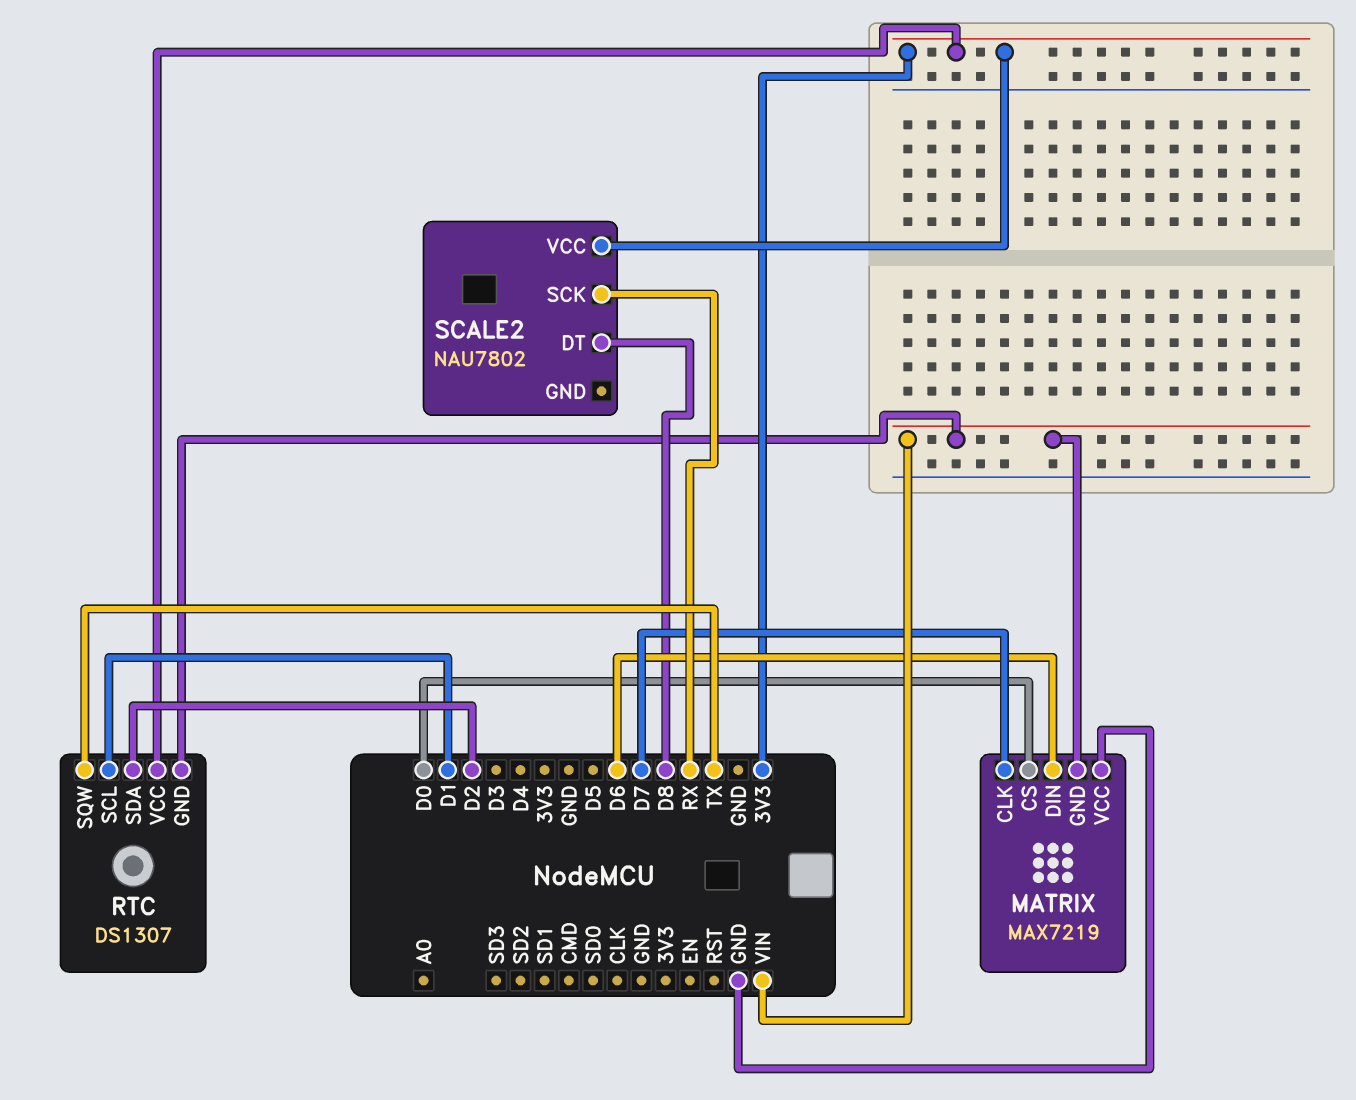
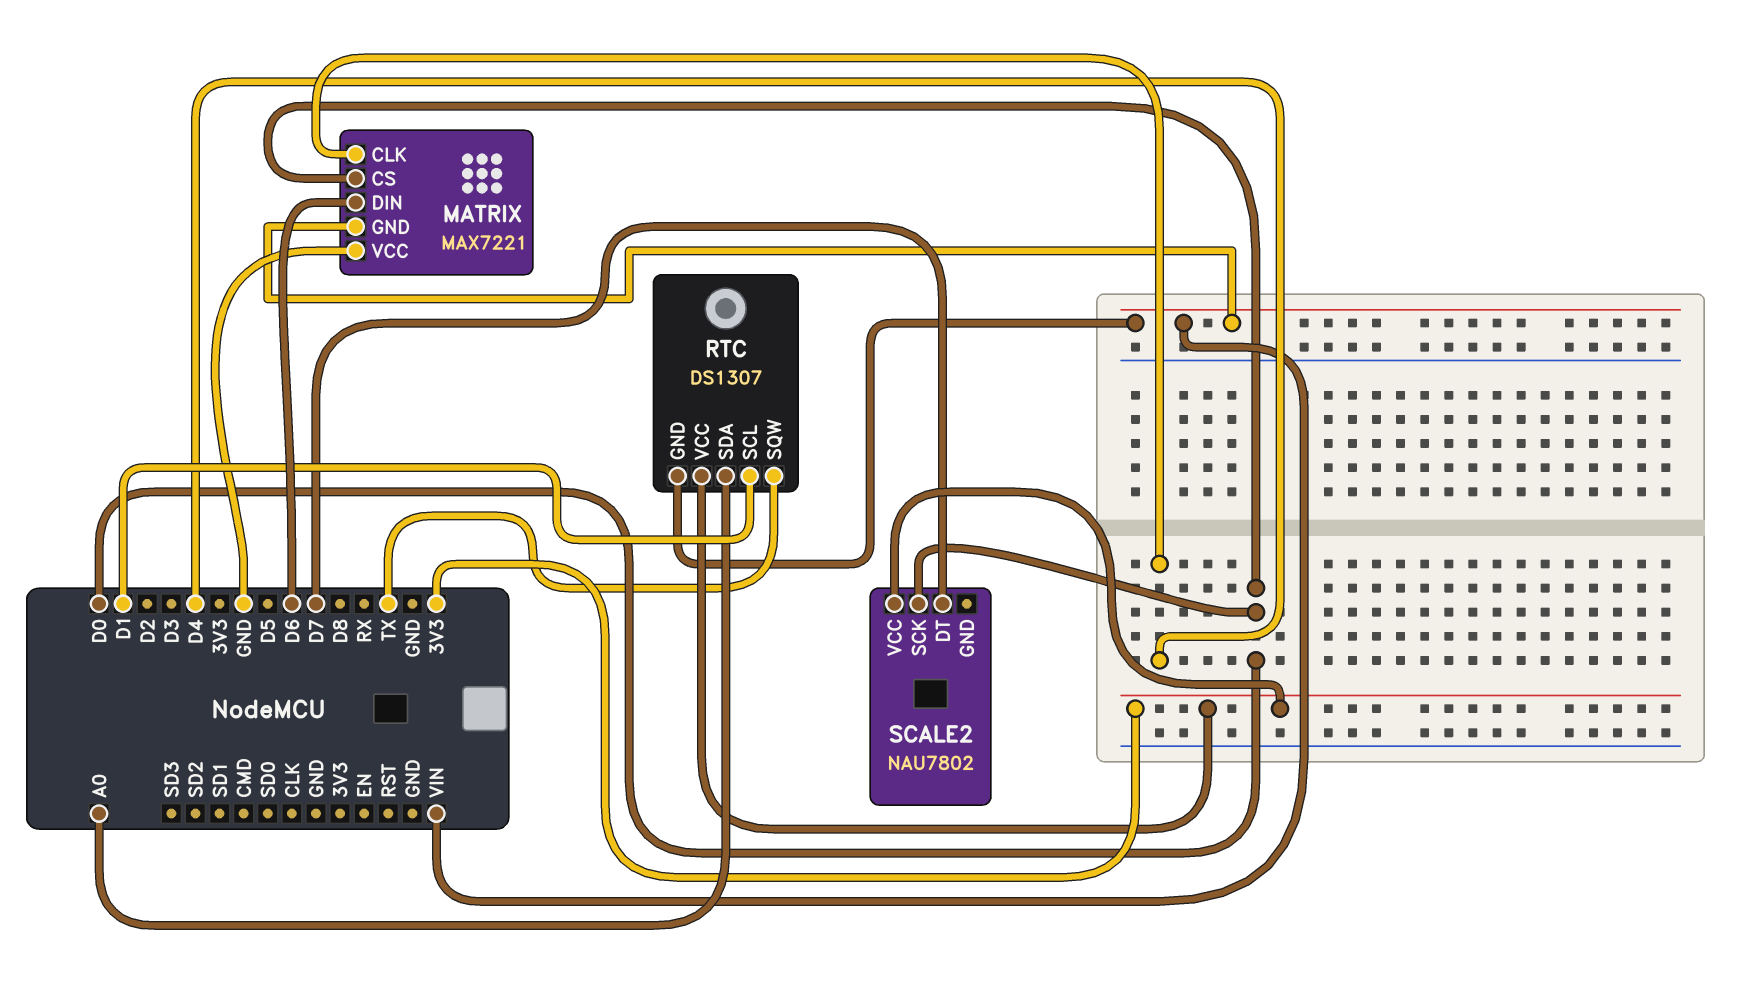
MATRIX: MAX7219 -> MAX7221
MATRIX pin CLK: D7 -> D4
RTC pin SDA: D2 -> A0
SCALE2 pin DT: D8 -> D7
SCALE2 pin SCK: RX -> D0

